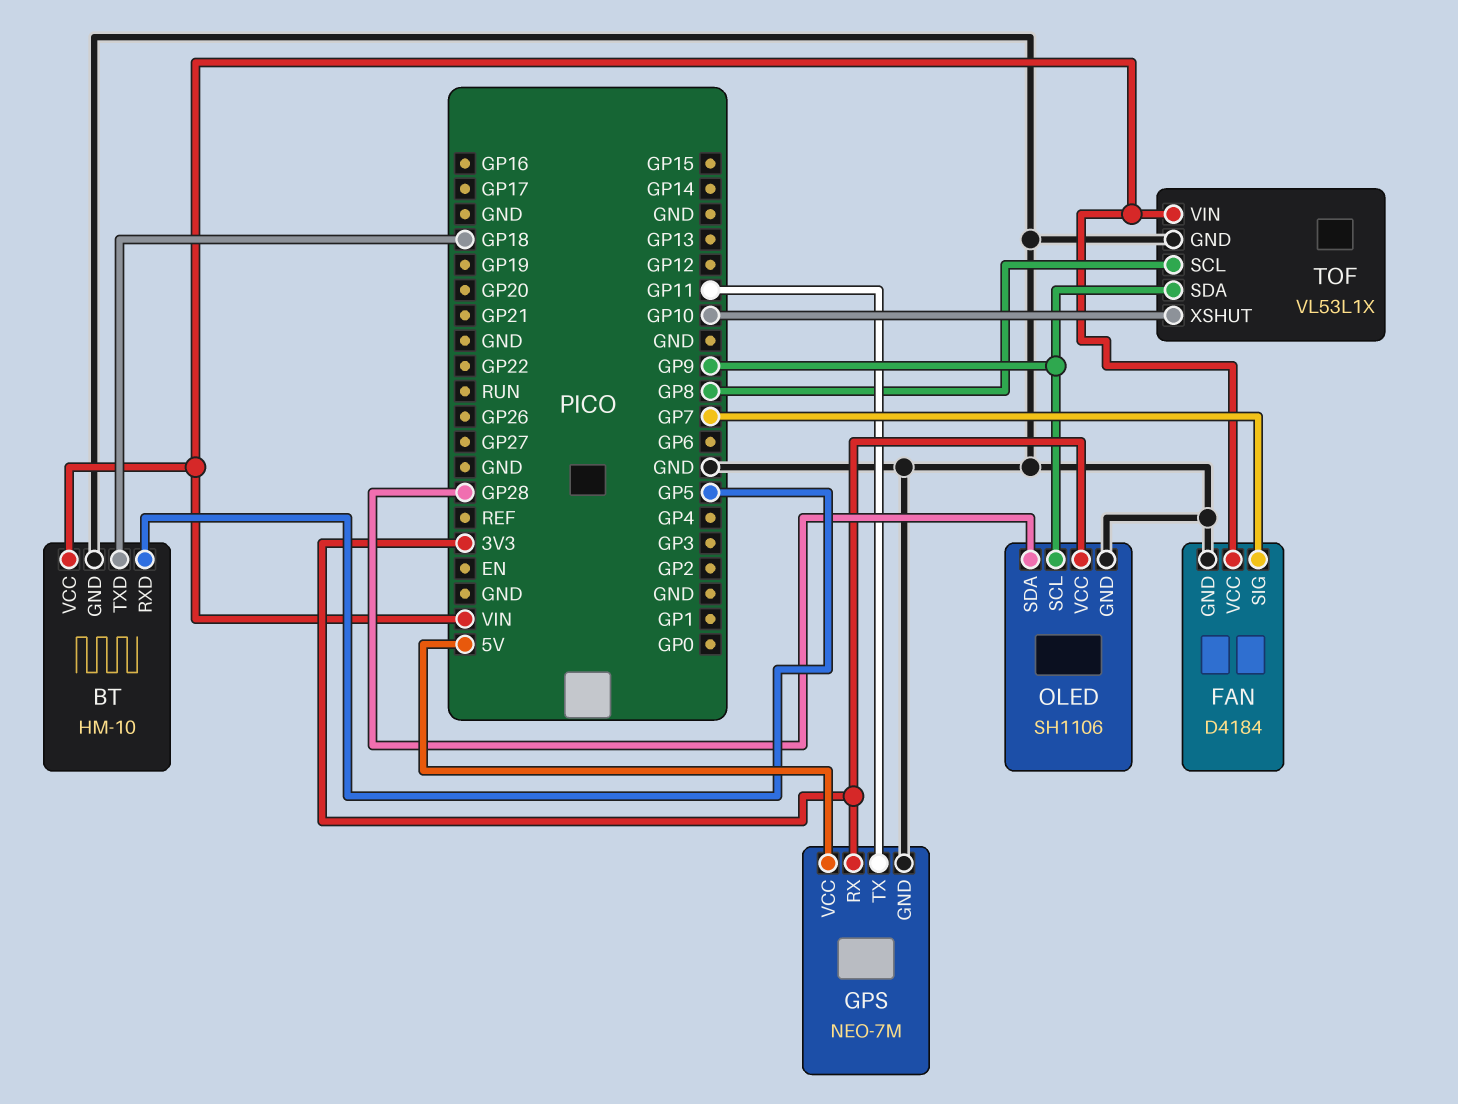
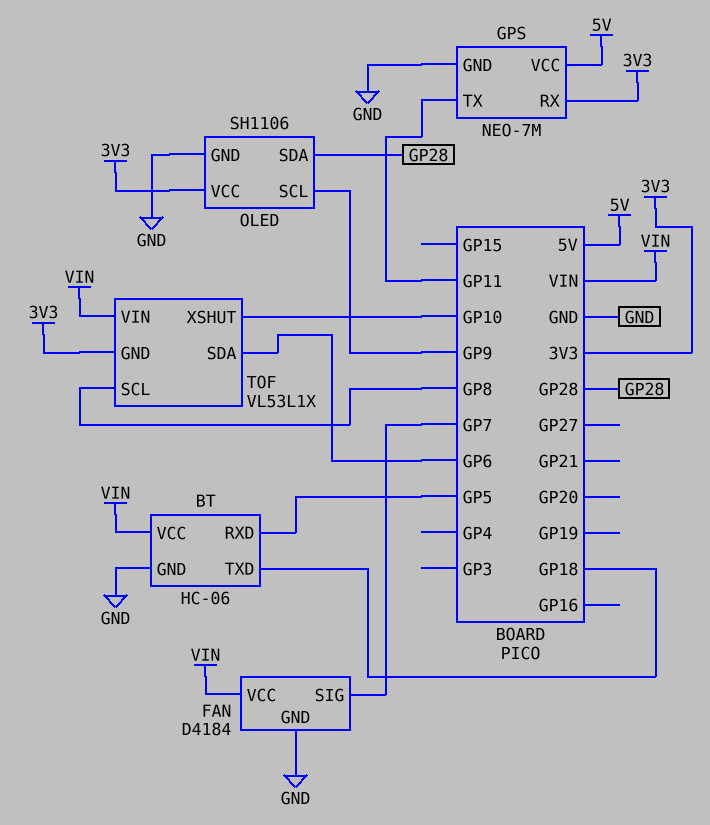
BT: HM-10 -> HC-06
TOF pin GND: GND -> 3V3
TOF pin SDA: GP9 -> GP6

